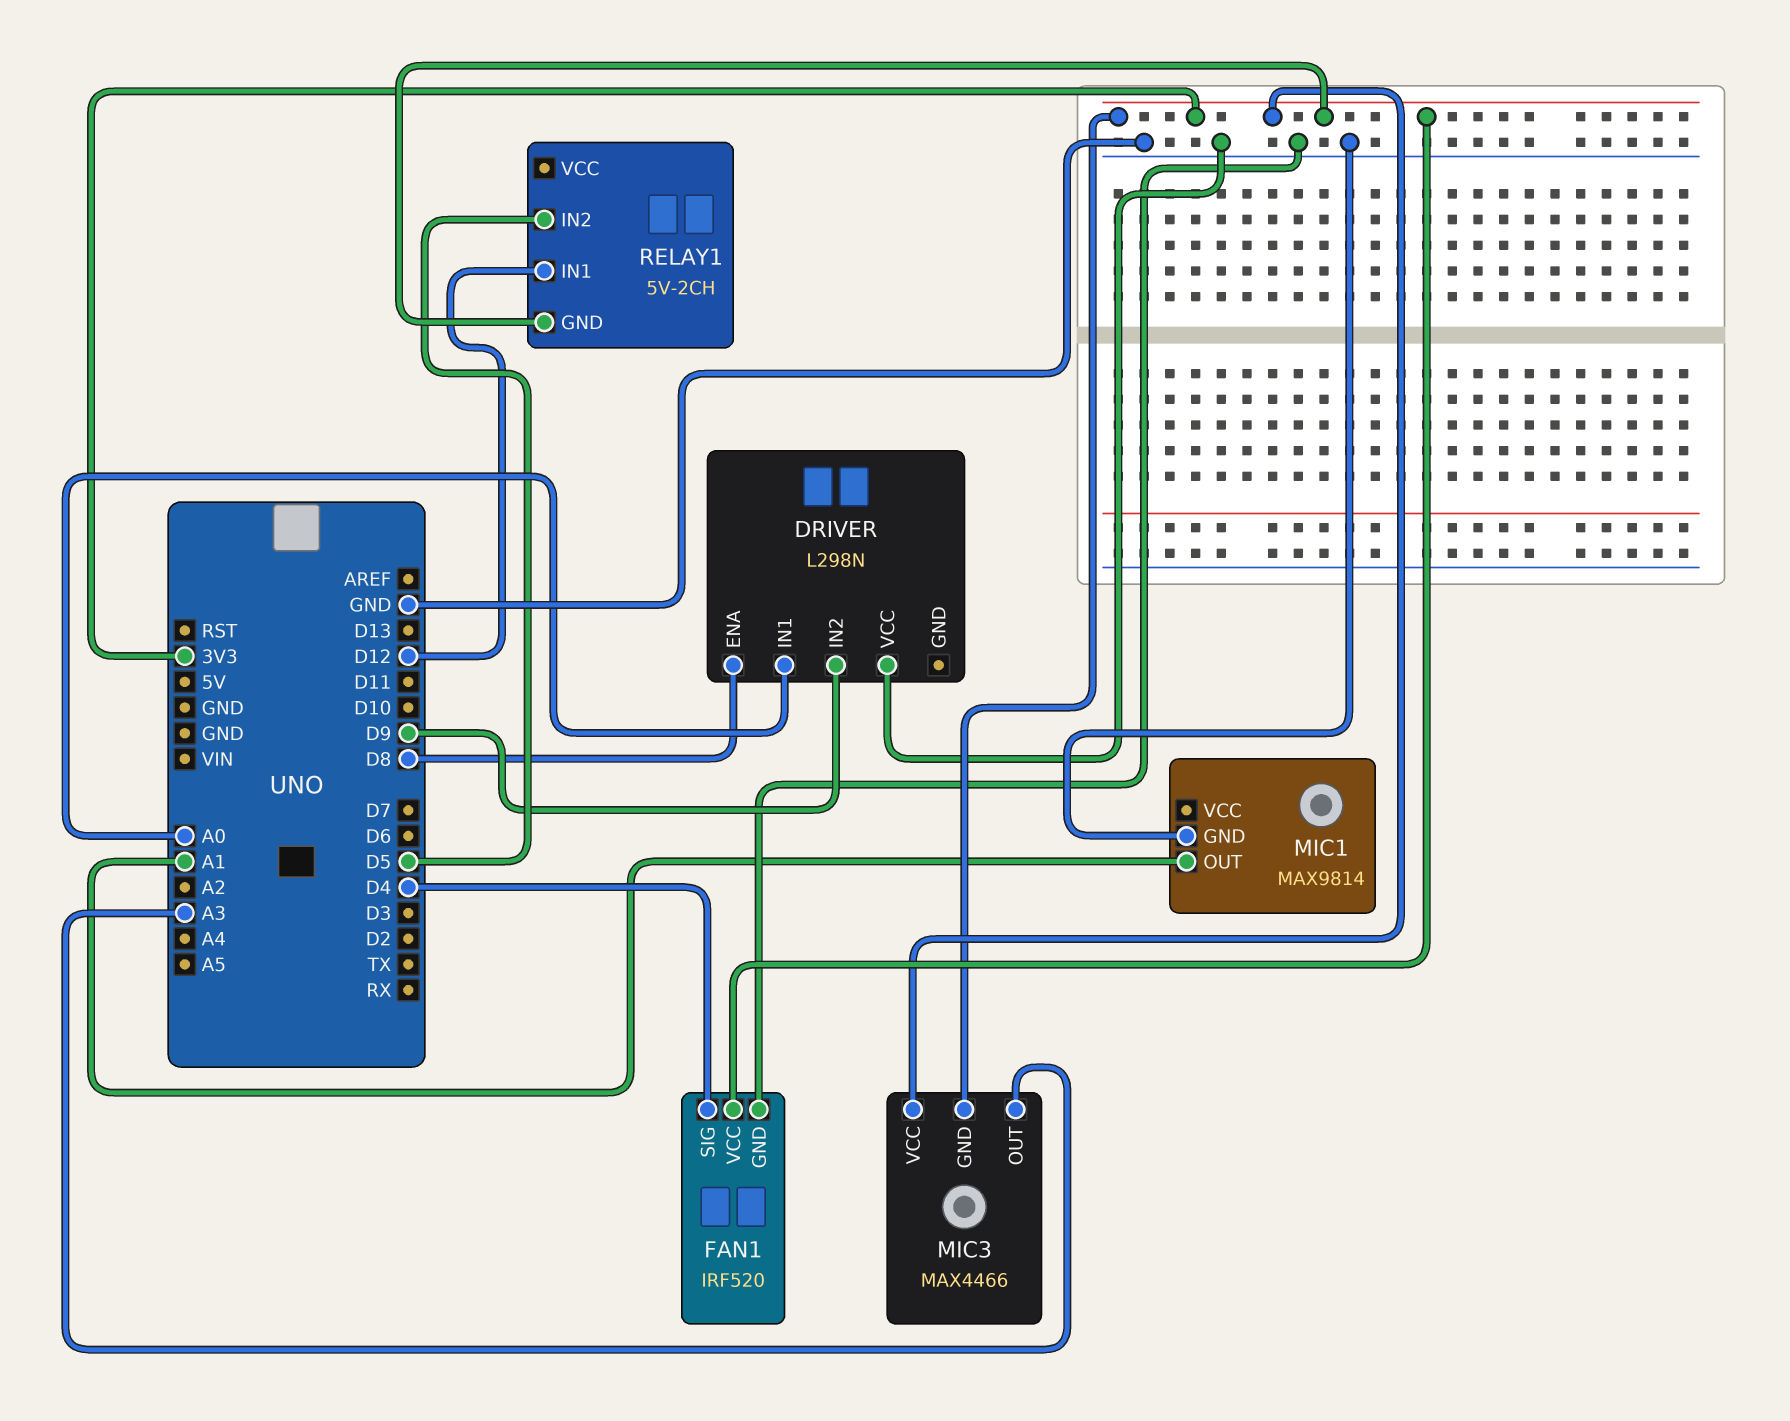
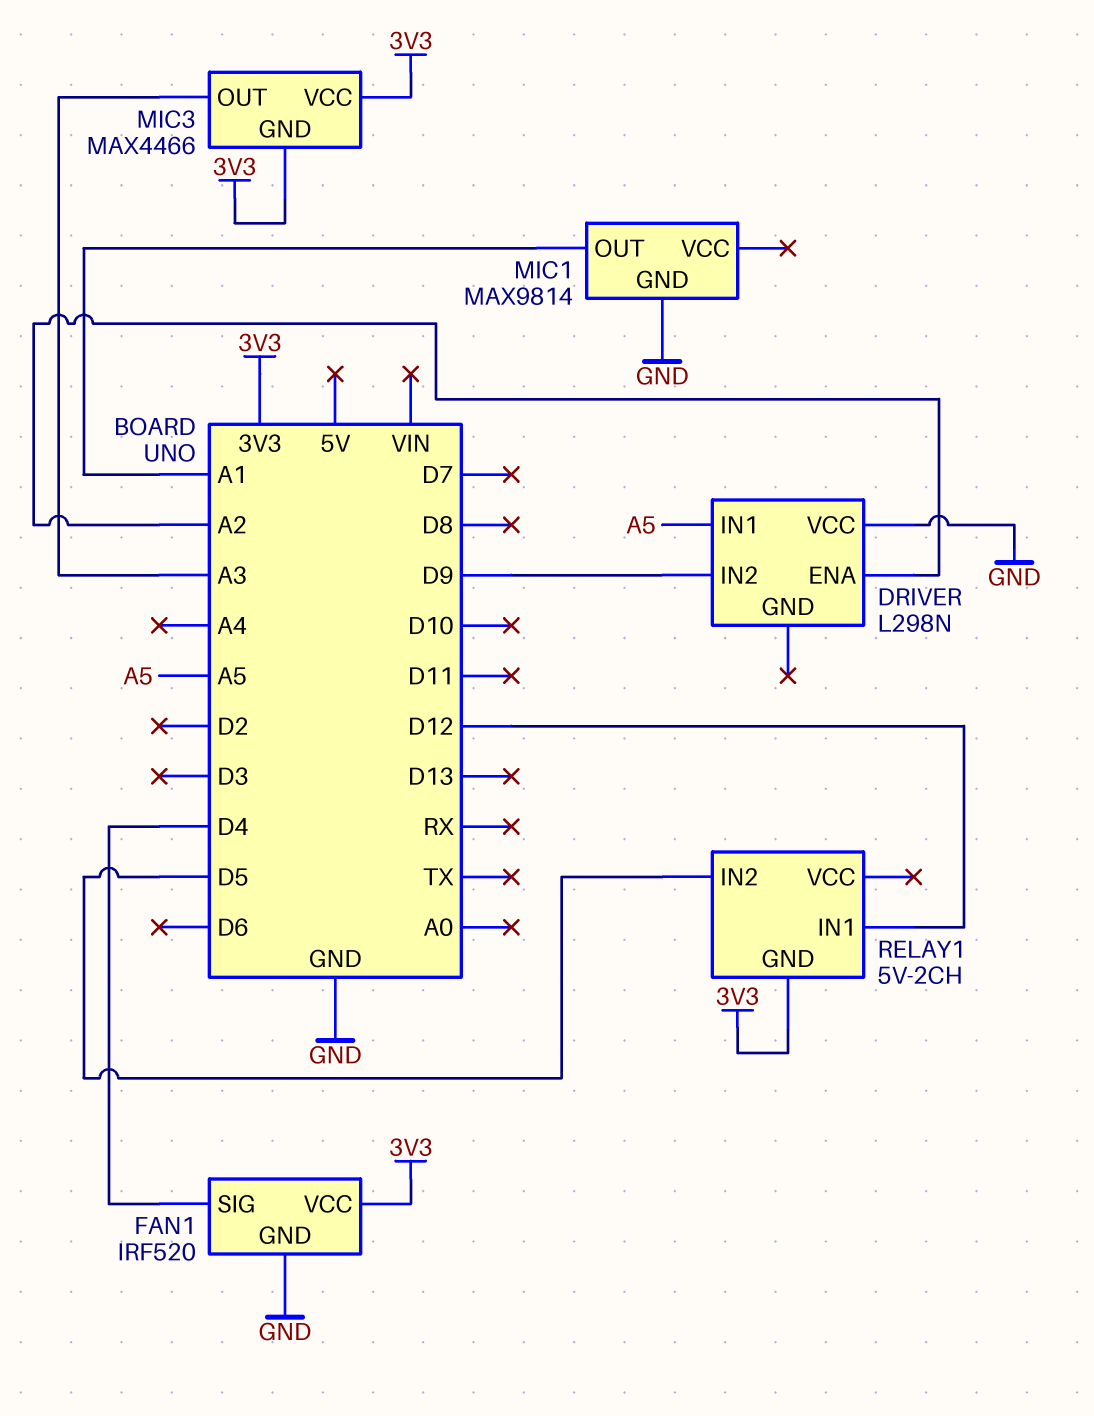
DRIVER pin ENA: D8 -> A2
DRIVER pin IN1: A0 -> A5

